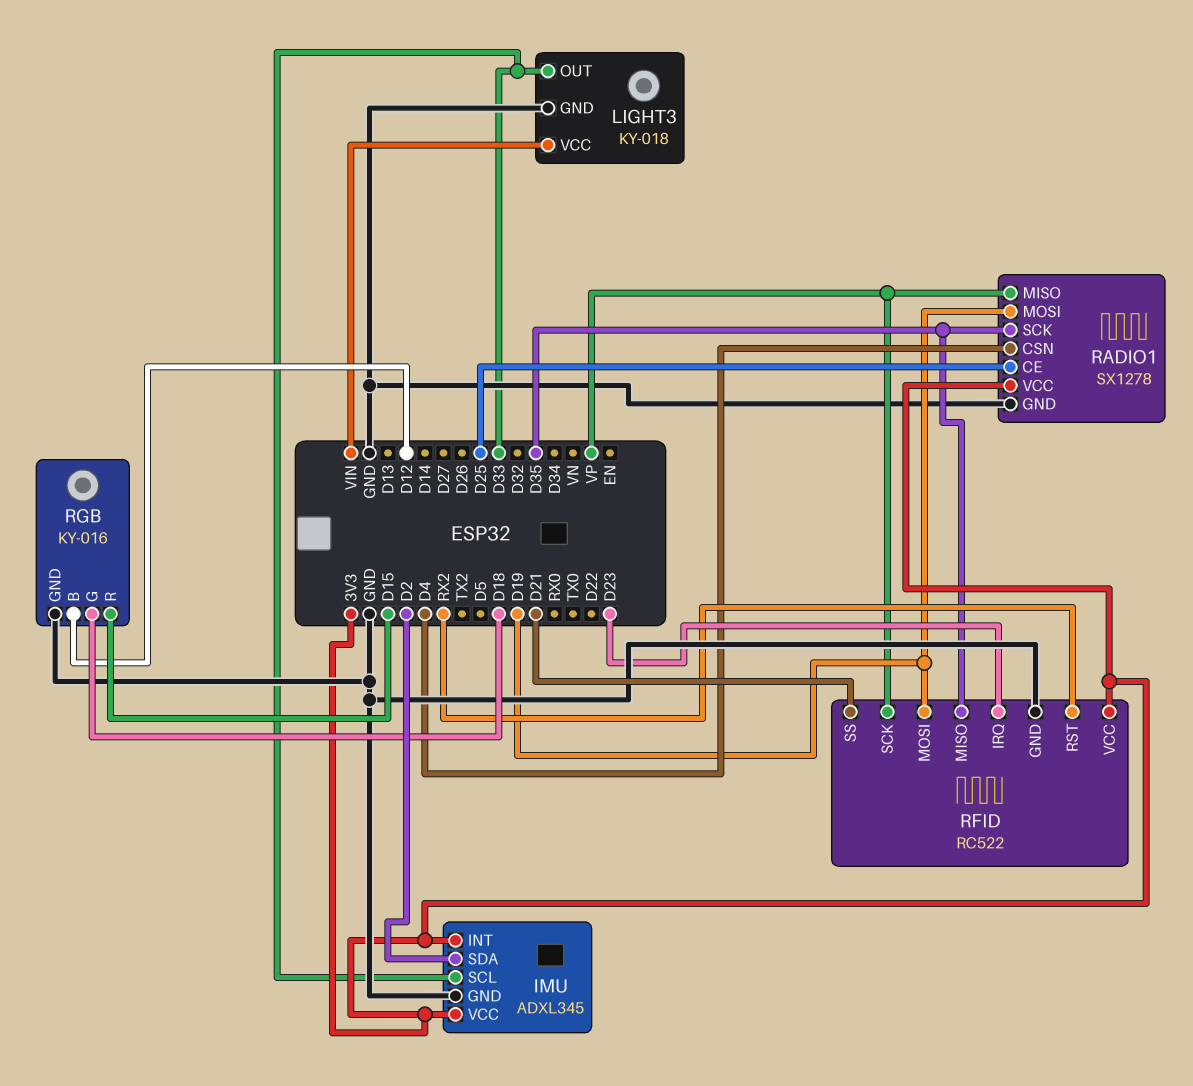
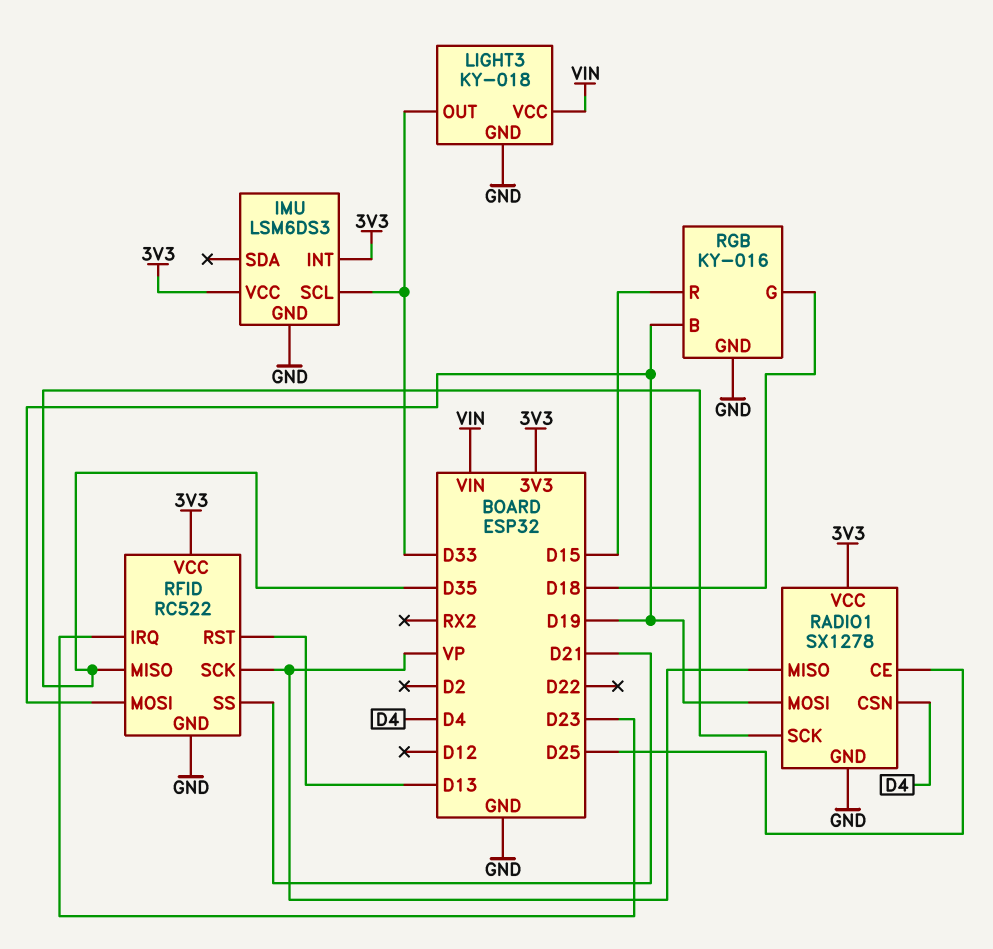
IMU: ADXL345 -> LSM6DS3
IMU pin SDA: D2 -> none
RFID pin RST: RX2 -> D13
RGB pin B: D12 -> D19

